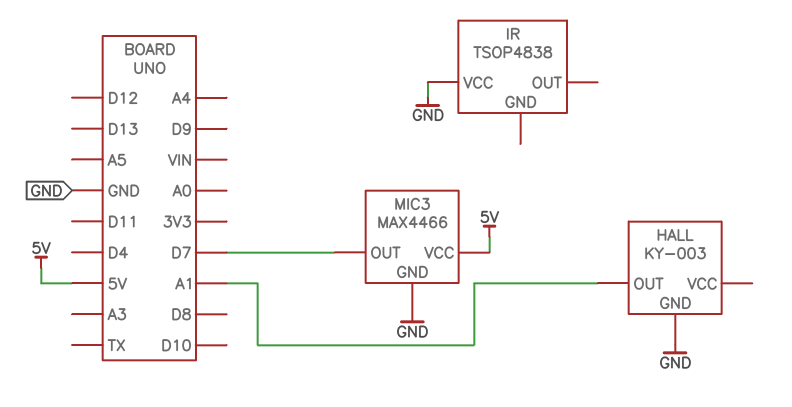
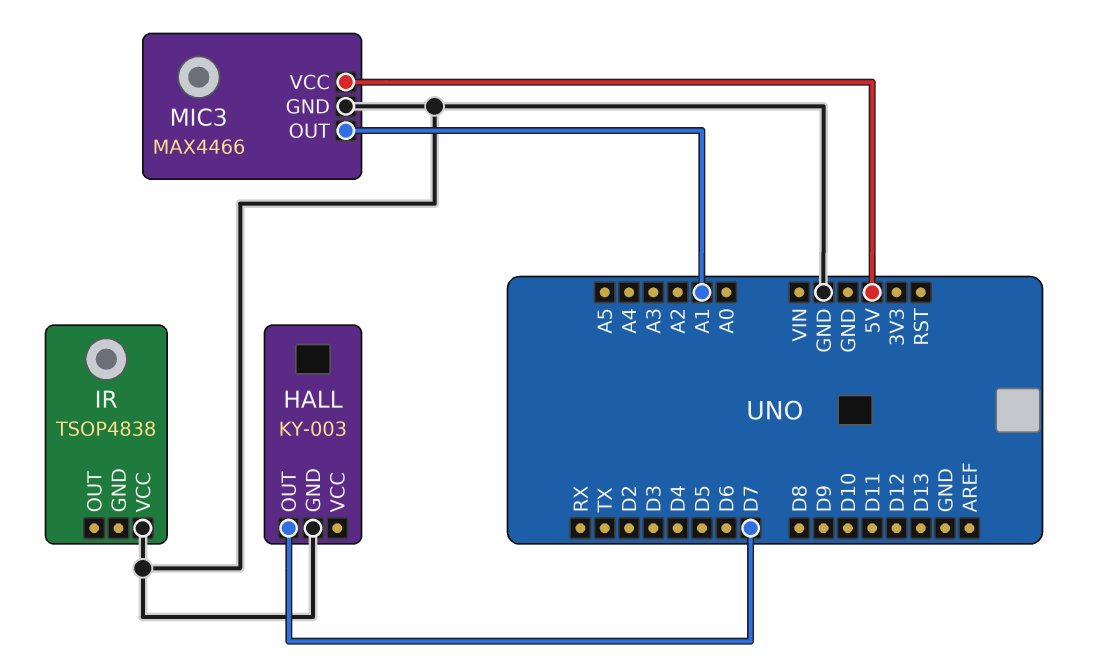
HALL pin OUT: A1 -> D7
MIC3 pin OUT: D7 -> A1

